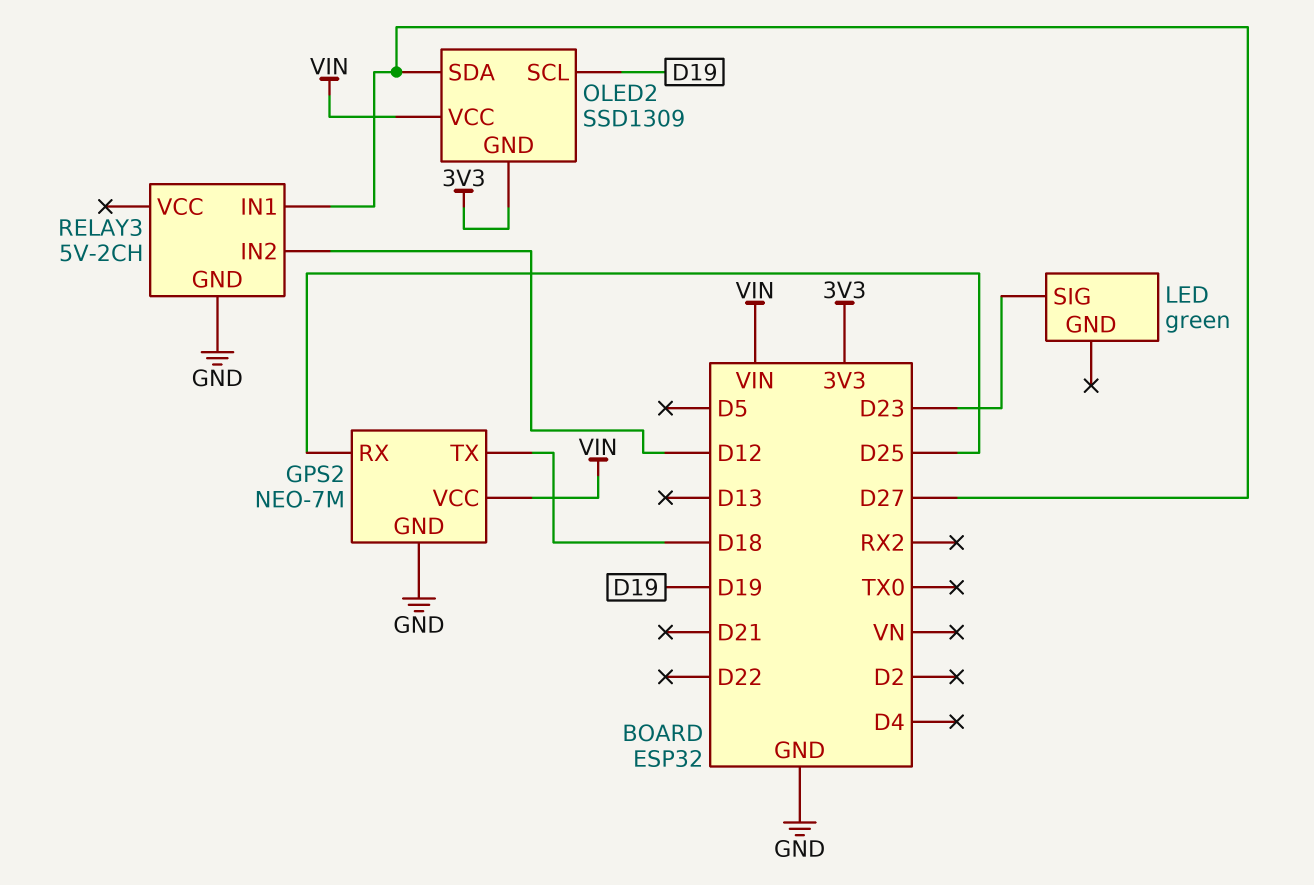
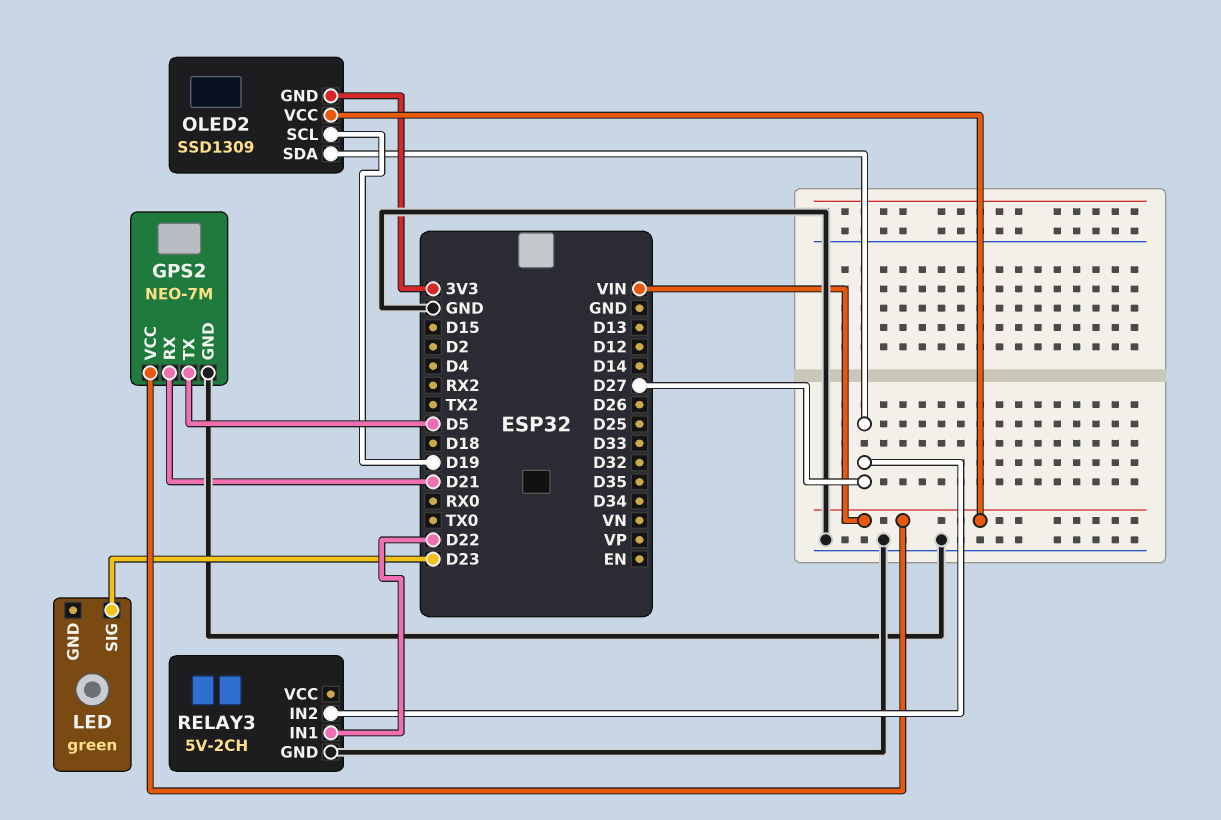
GPS2 pin RX: D25 -> D21
GPS2 pin TX: D18 -> D5
RELAY3 pin IN1: D27 -> D22
RELAY3 pin IN2: D12 -> D27

